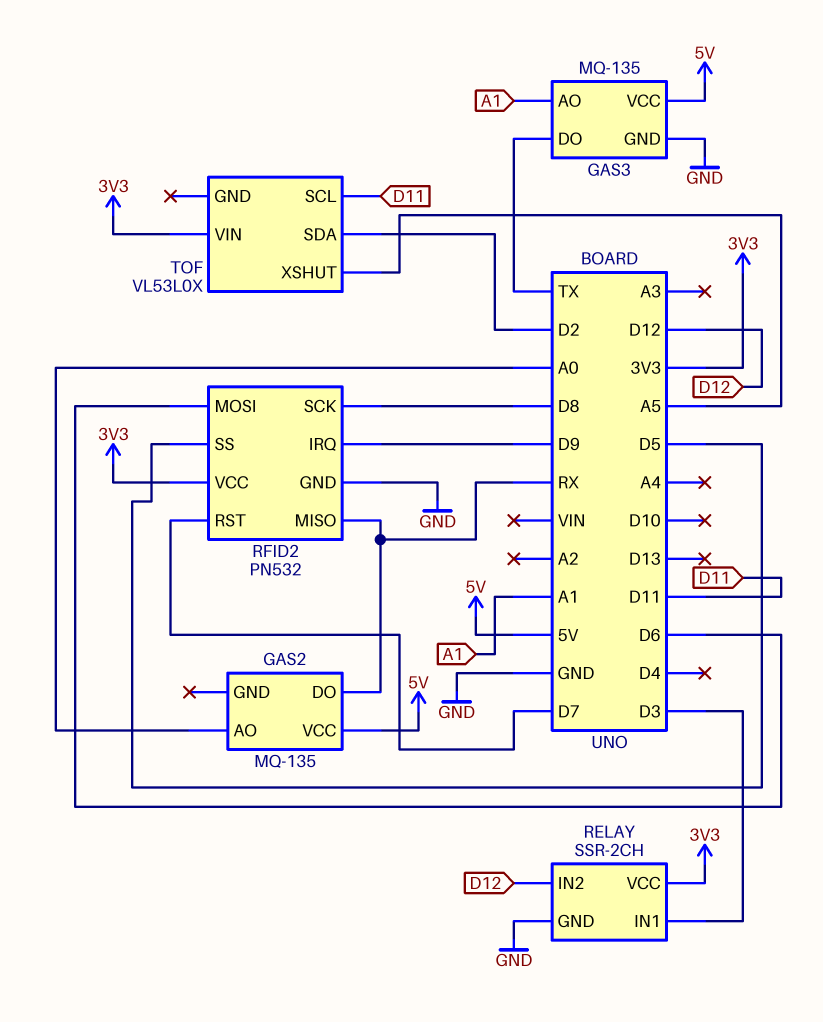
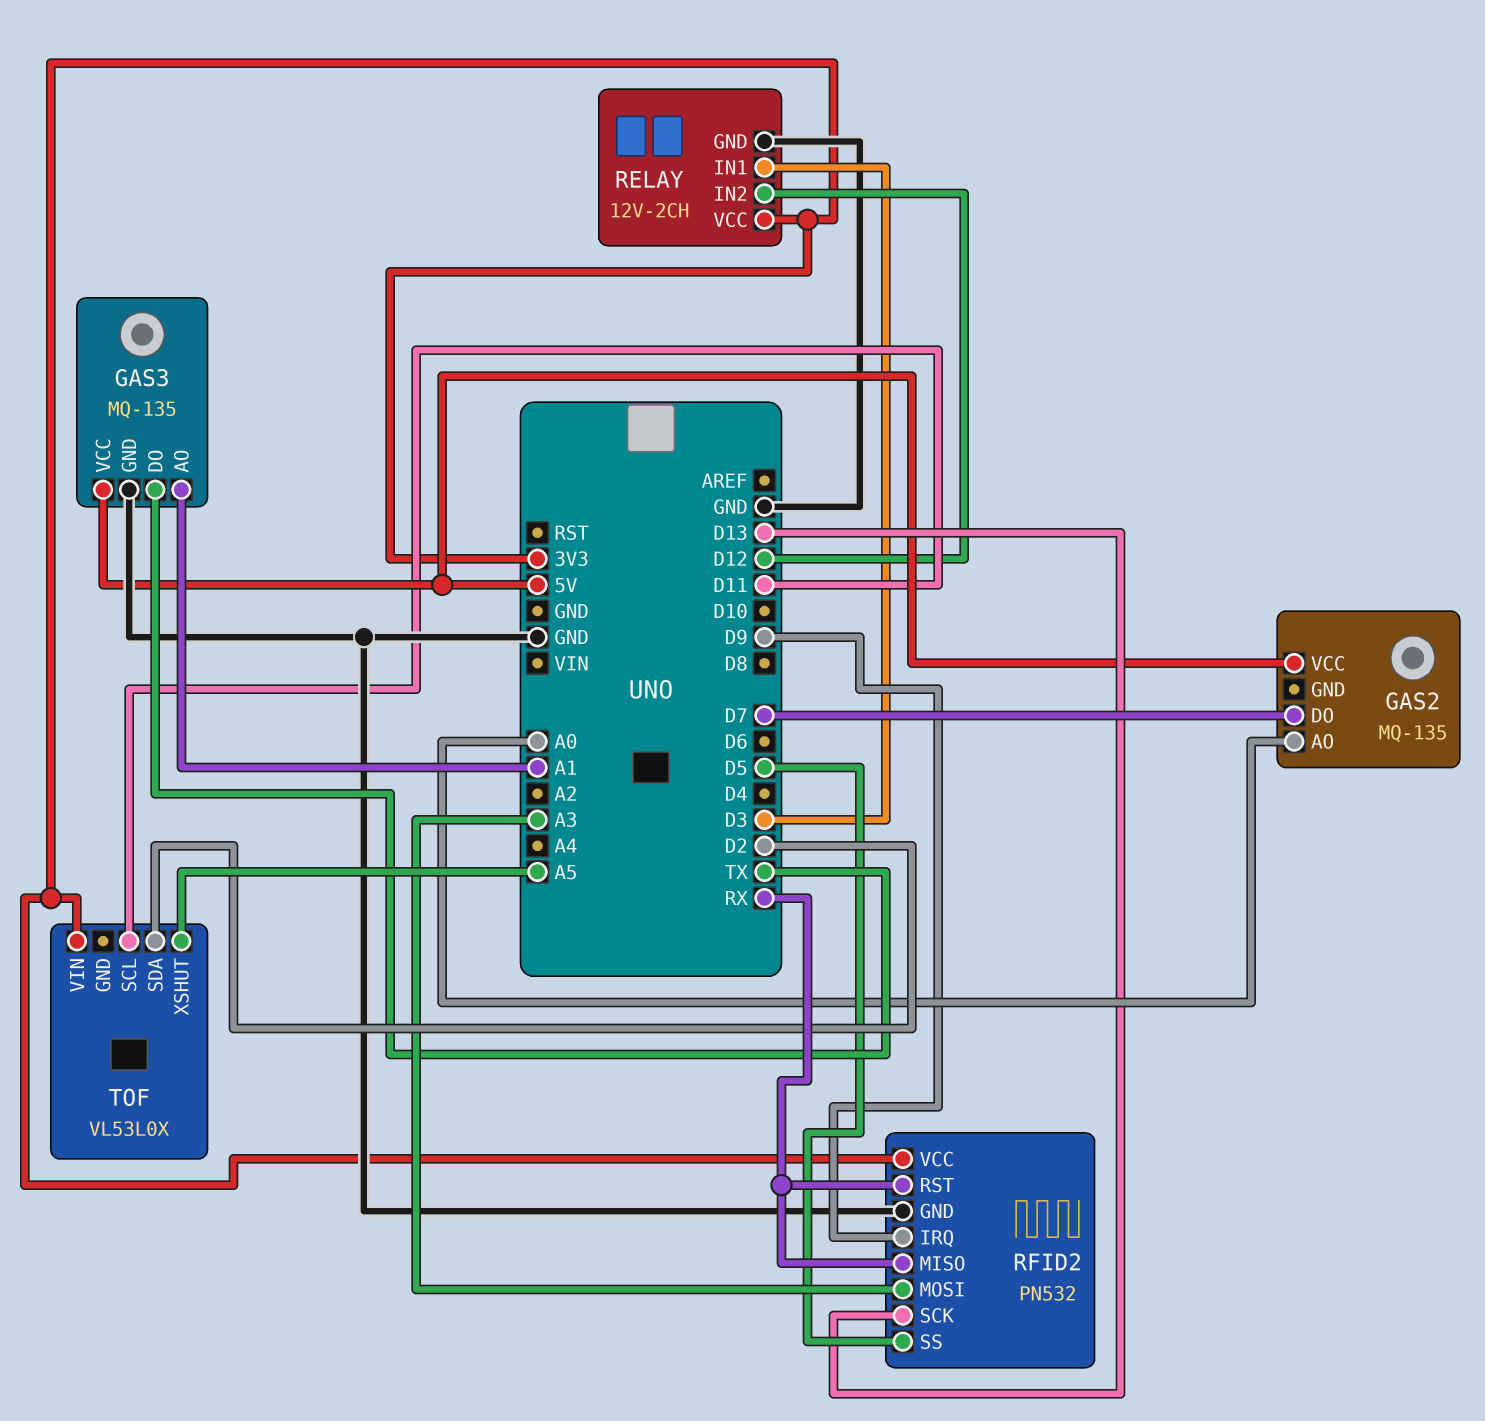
GAS2 pin DO: RX -> D7
RELAY: SSR-2CH -> 12V-2CH
RFID2 pin MOSI: D6 -> A3
RFID2 pin RST: D7 -> RX
RFID2 pin SCK: D8 -> D13

